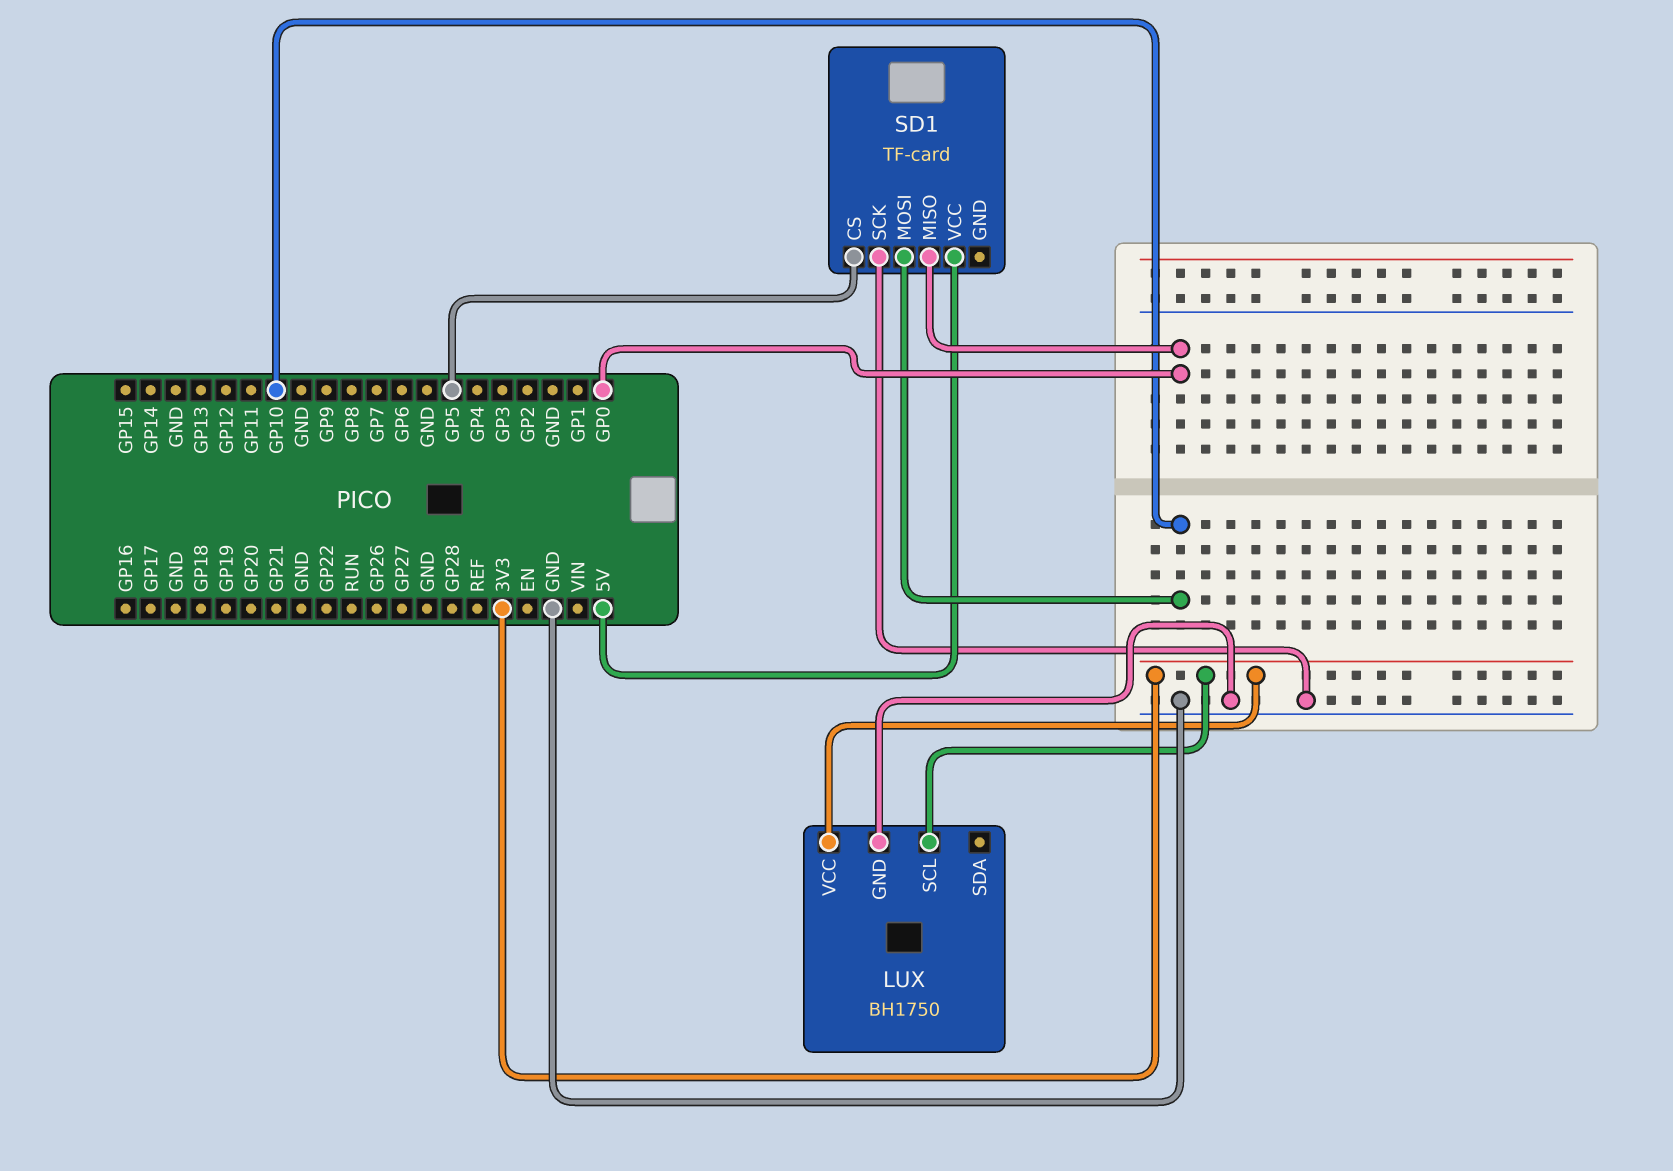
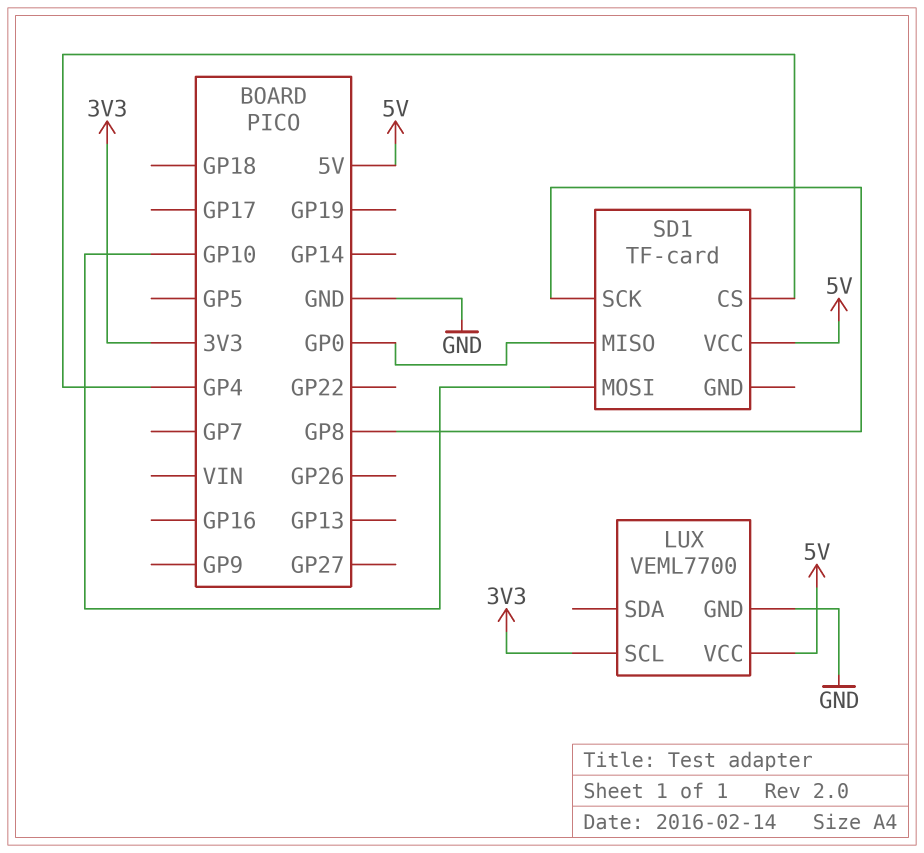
LUX: BH1750 -> VEML7700
LUX pin VCC: 3V3 -> 5V
SD1 pin CS: GP5 -> GP4
SD1 pin SCK: GND -> GP8

